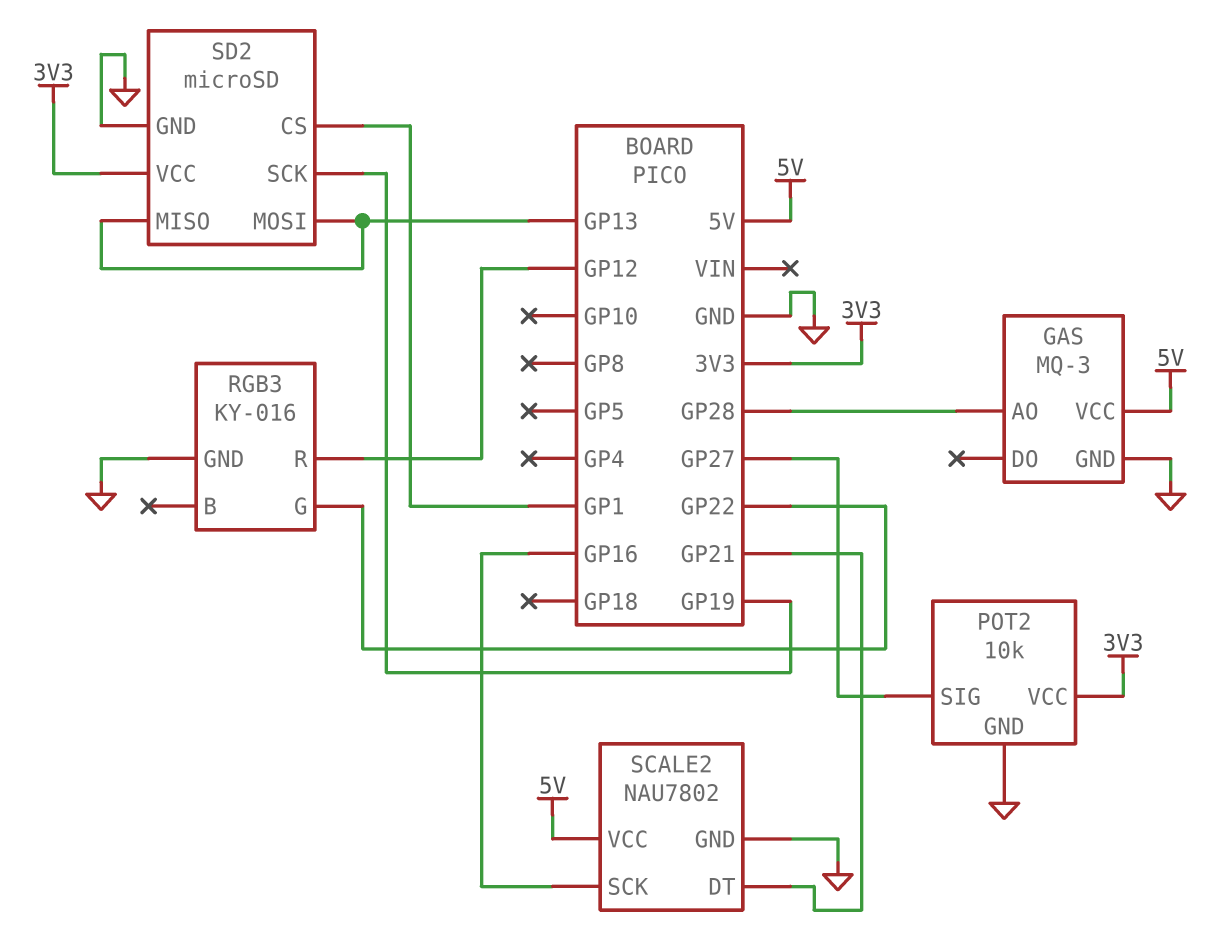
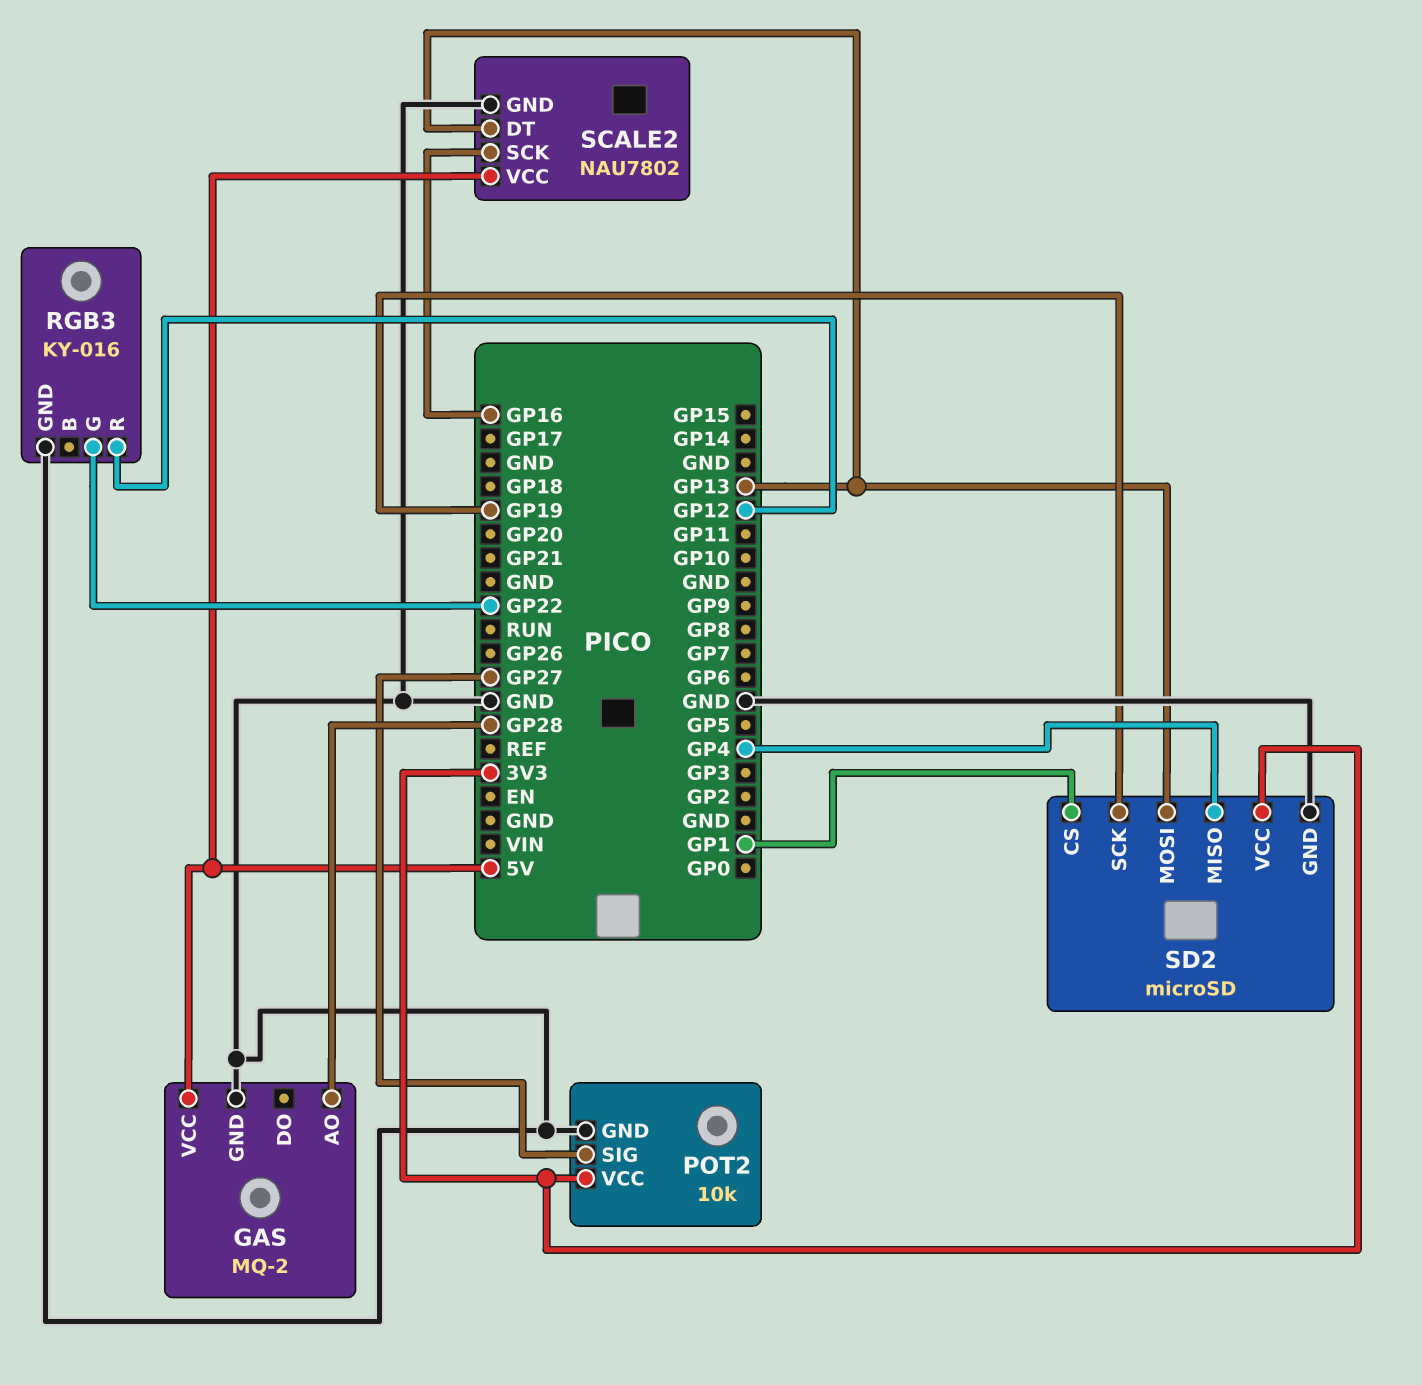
GAS: MQ-3 -> MQ-2
SCALE2 pin DT: GP21 -> GP13
SD2 pin MISO: GP13 -> GP4

